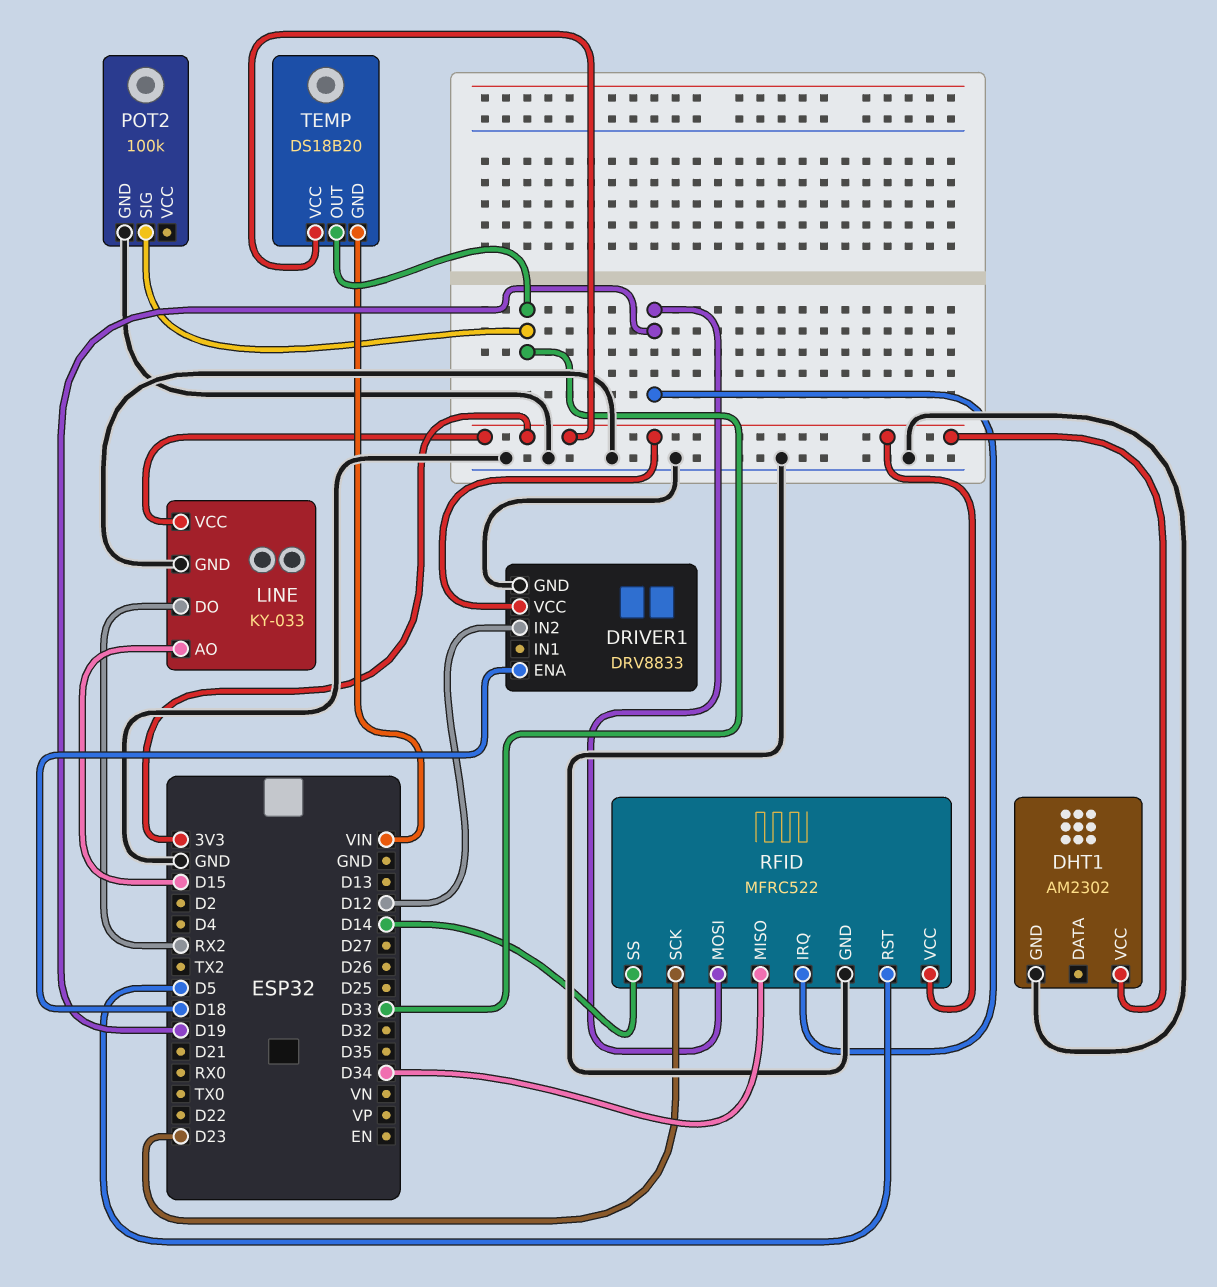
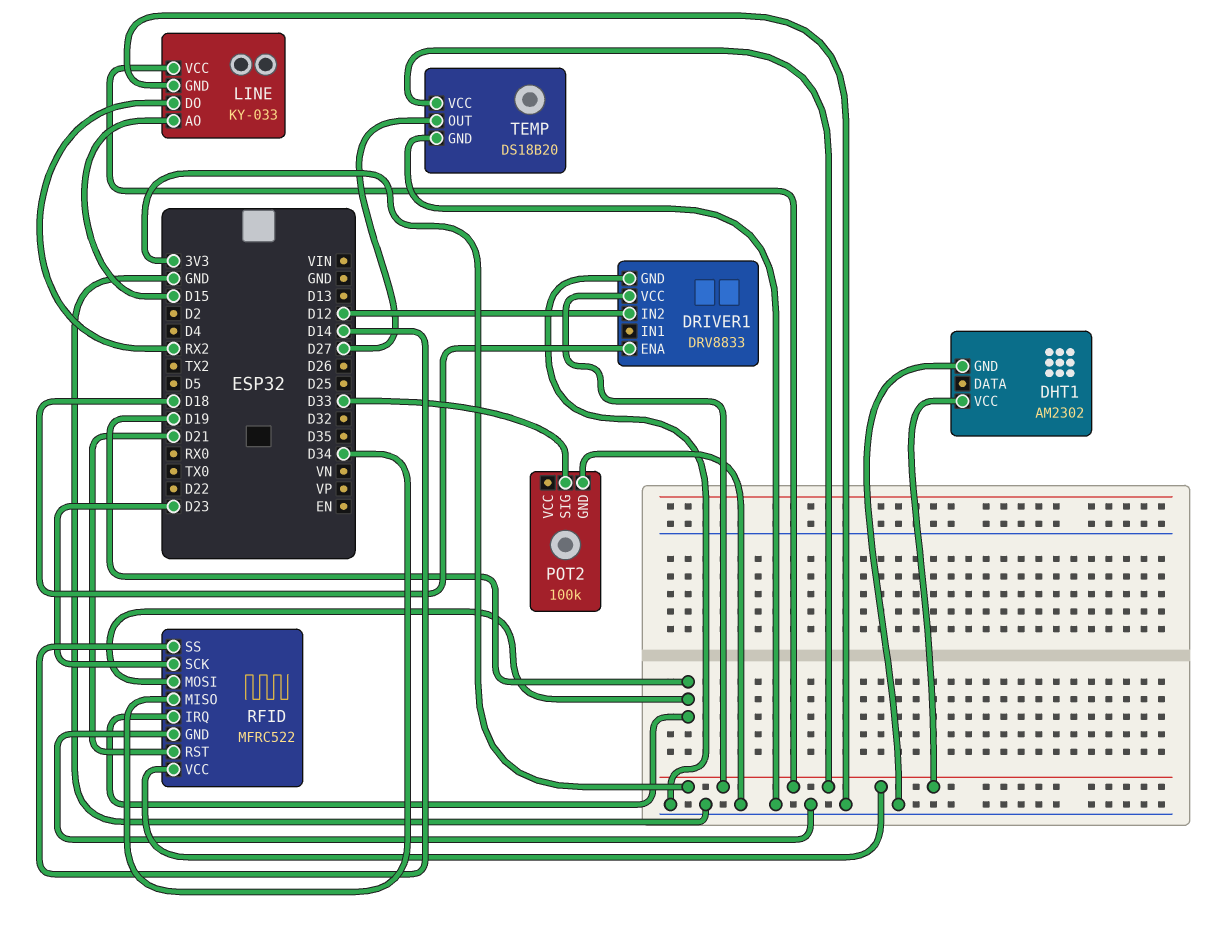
RFID pin RST: D5 -> D21
TEMP pin GND: VIN -> GND
TEMP pin OUT: D33 -> D27

